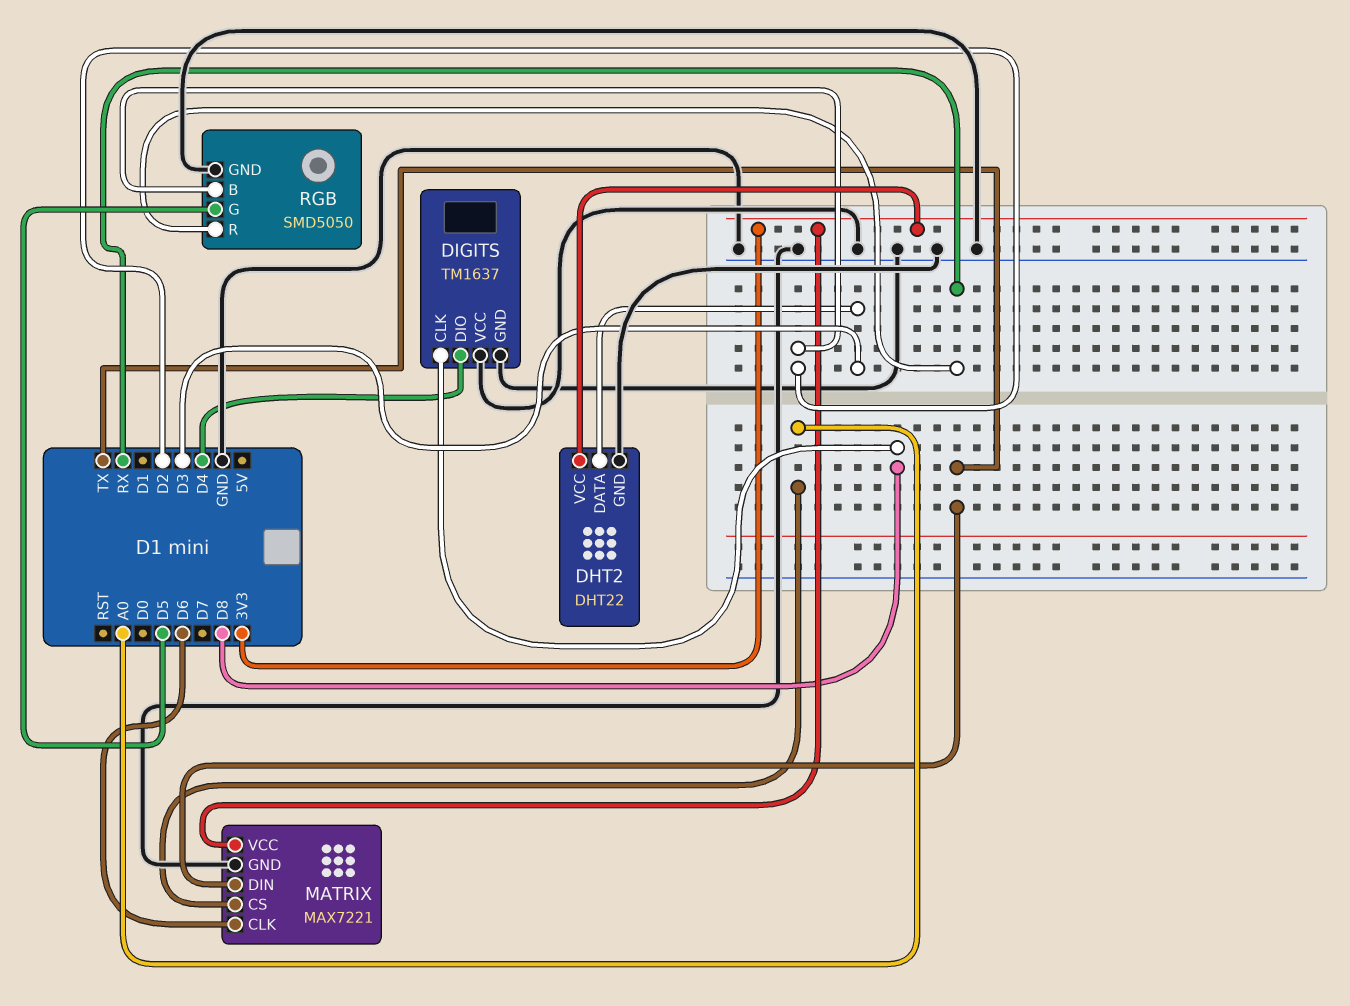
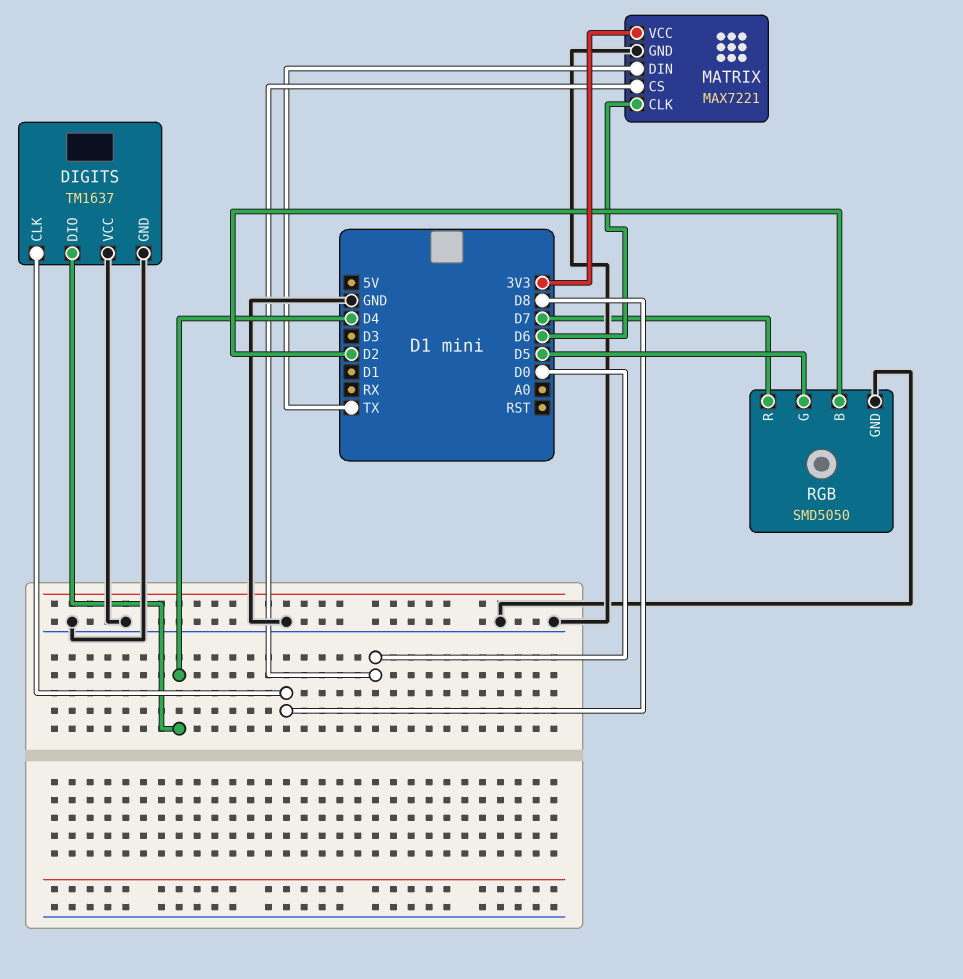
DHT2: DHT22 -> none
DHT2 pin DATA: D3 -> none
DHT2 pin GND: GND -> none
DHT2 pin VCC: 3V3 -> none
MATRIX pin CS: A0 -> D0
RGB pin R: RX -> D7

